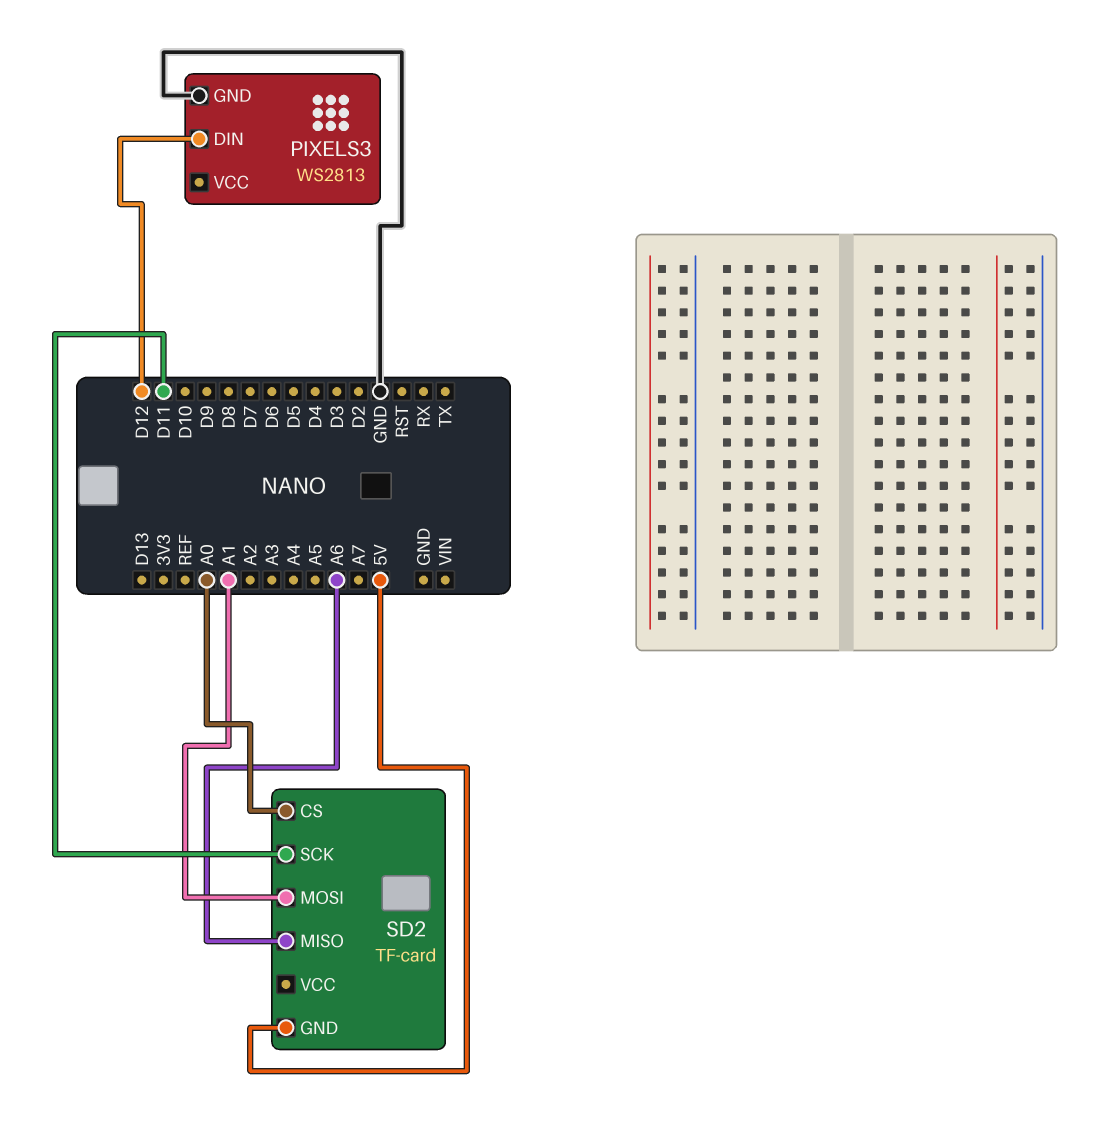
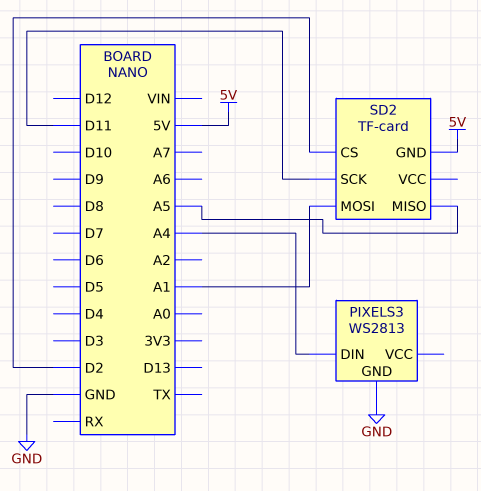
PIXELS3 pin DIN: D12 -> A4
SD2 pin CS: A0 -> D2
SD2 pin MISO: A6 -> A5

